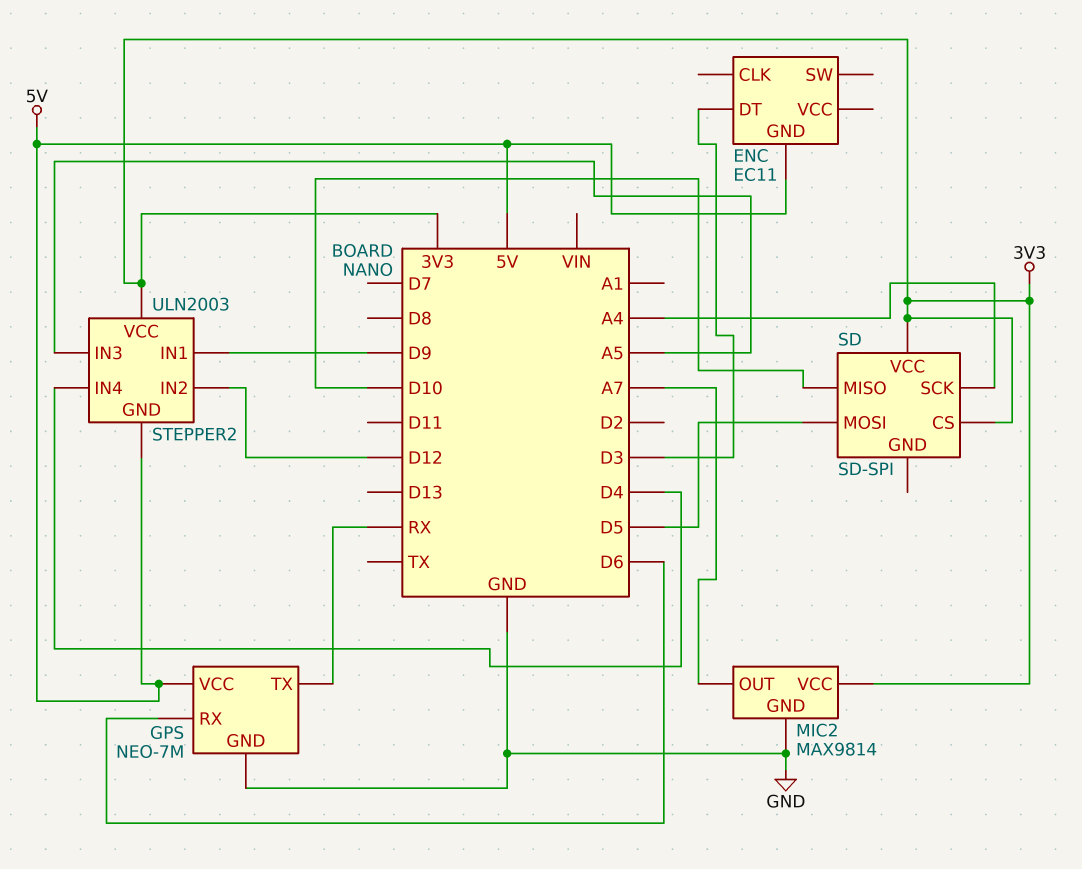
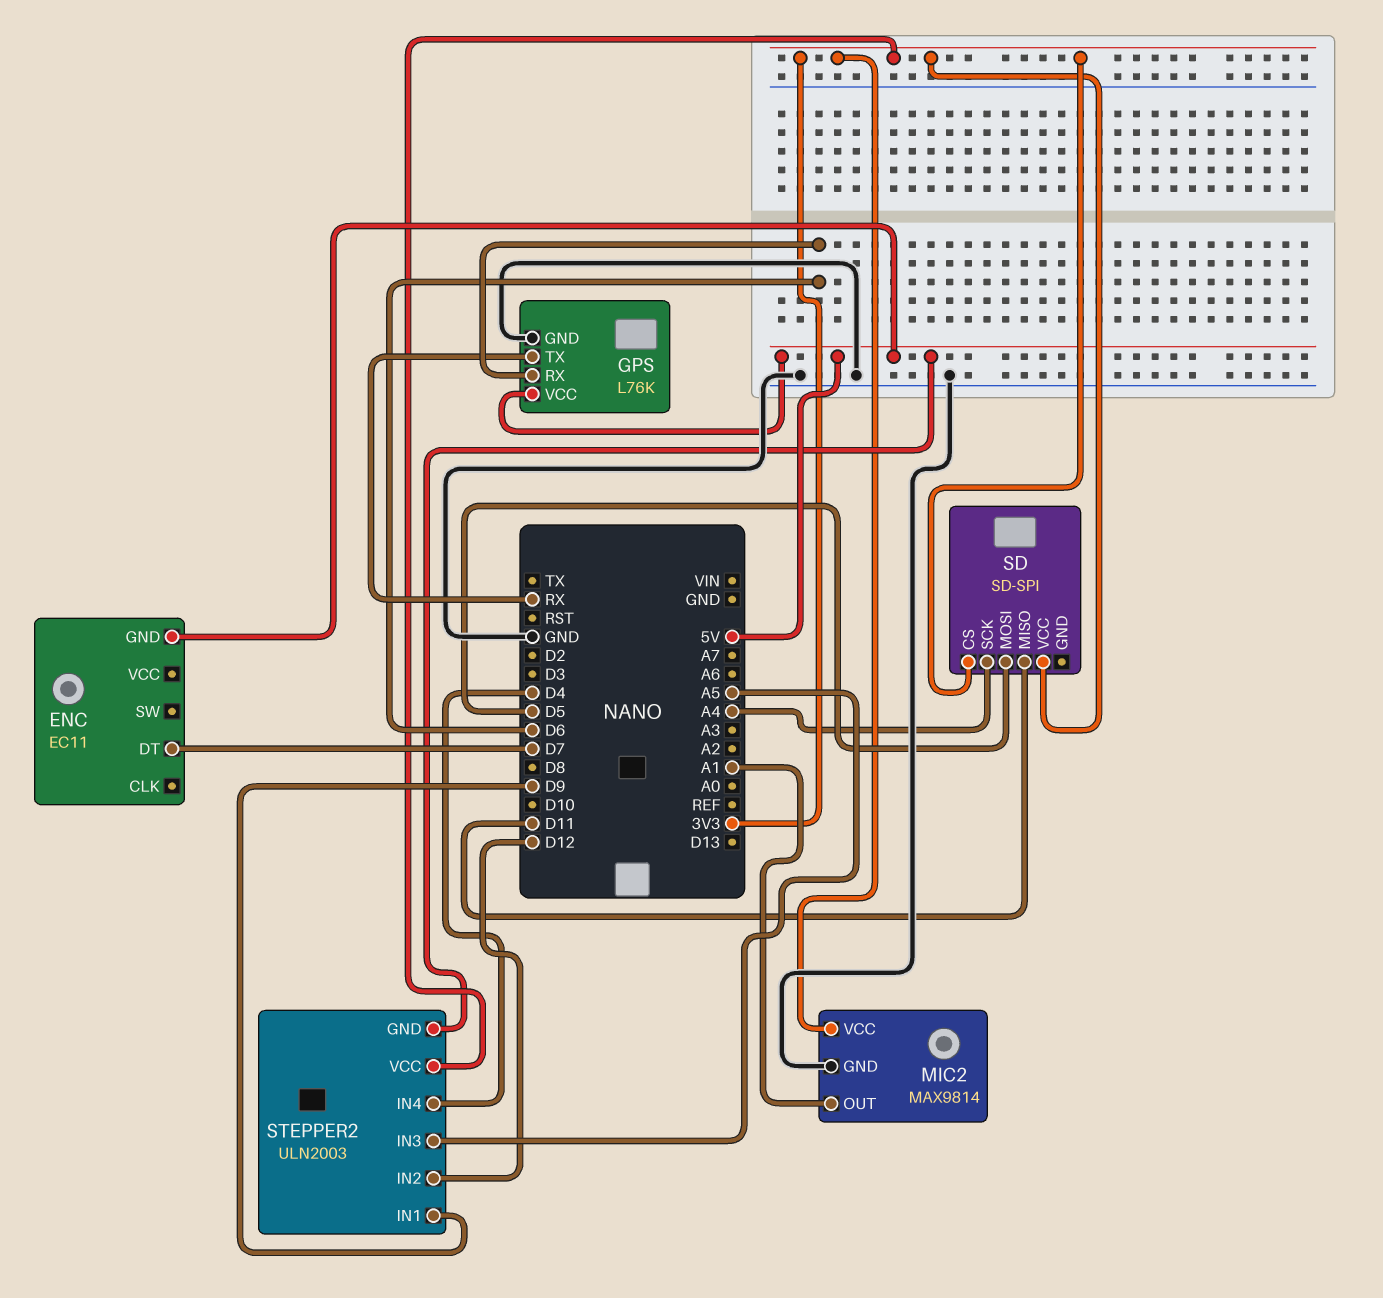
ENC pin DT: D3 -> D7
GPS: NEO-7M -> L76K
MIC2 pin OUT: A7 -> A1
SD pin MISO: D10 -> D11

